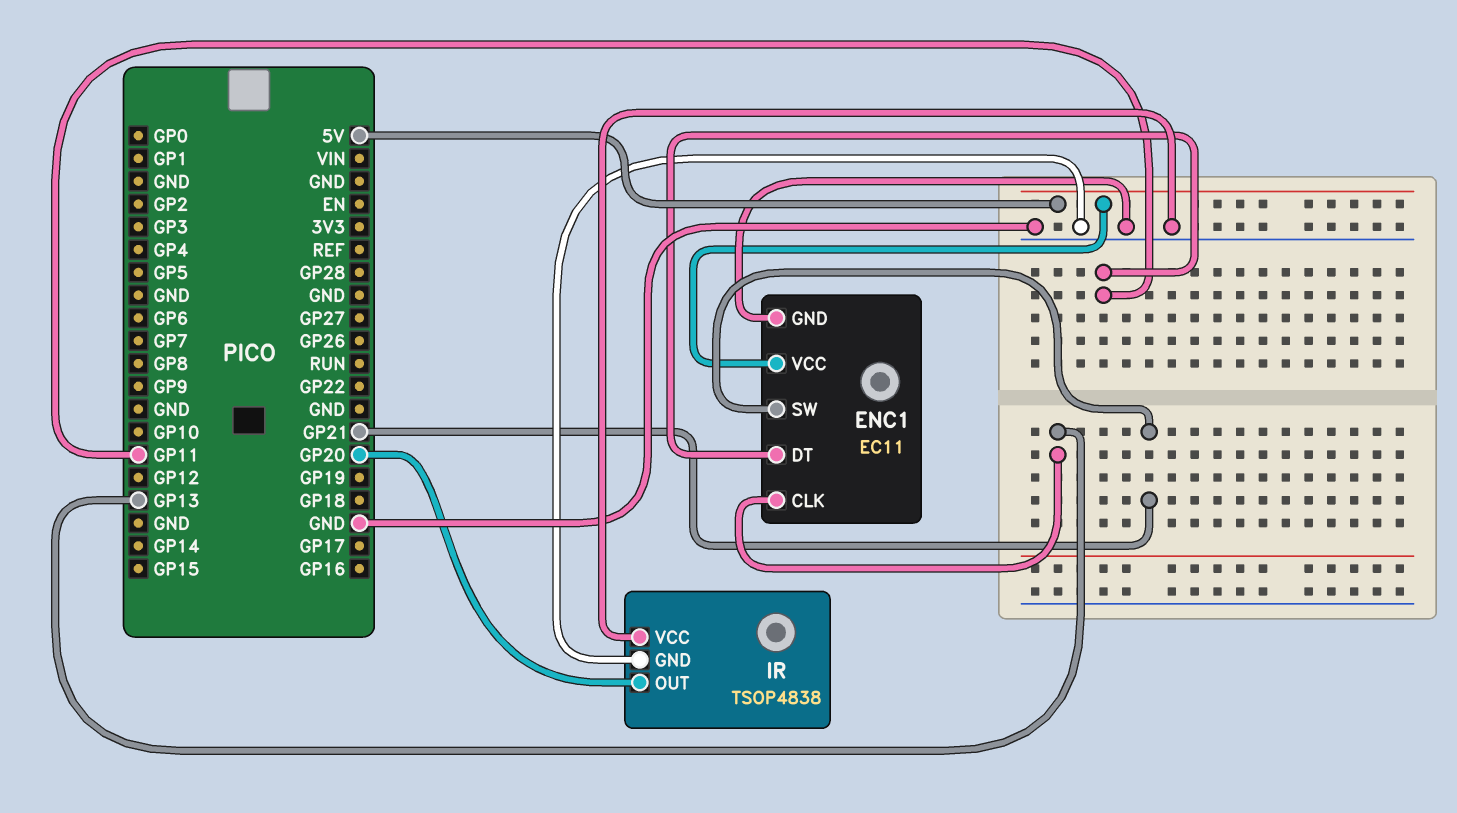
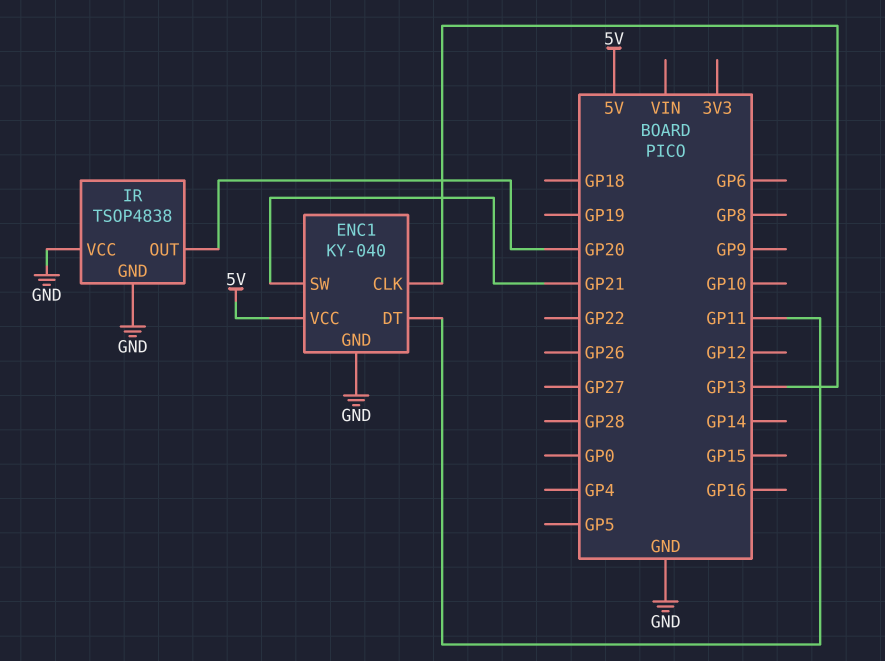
ENC1: EC11 -> KY-040

